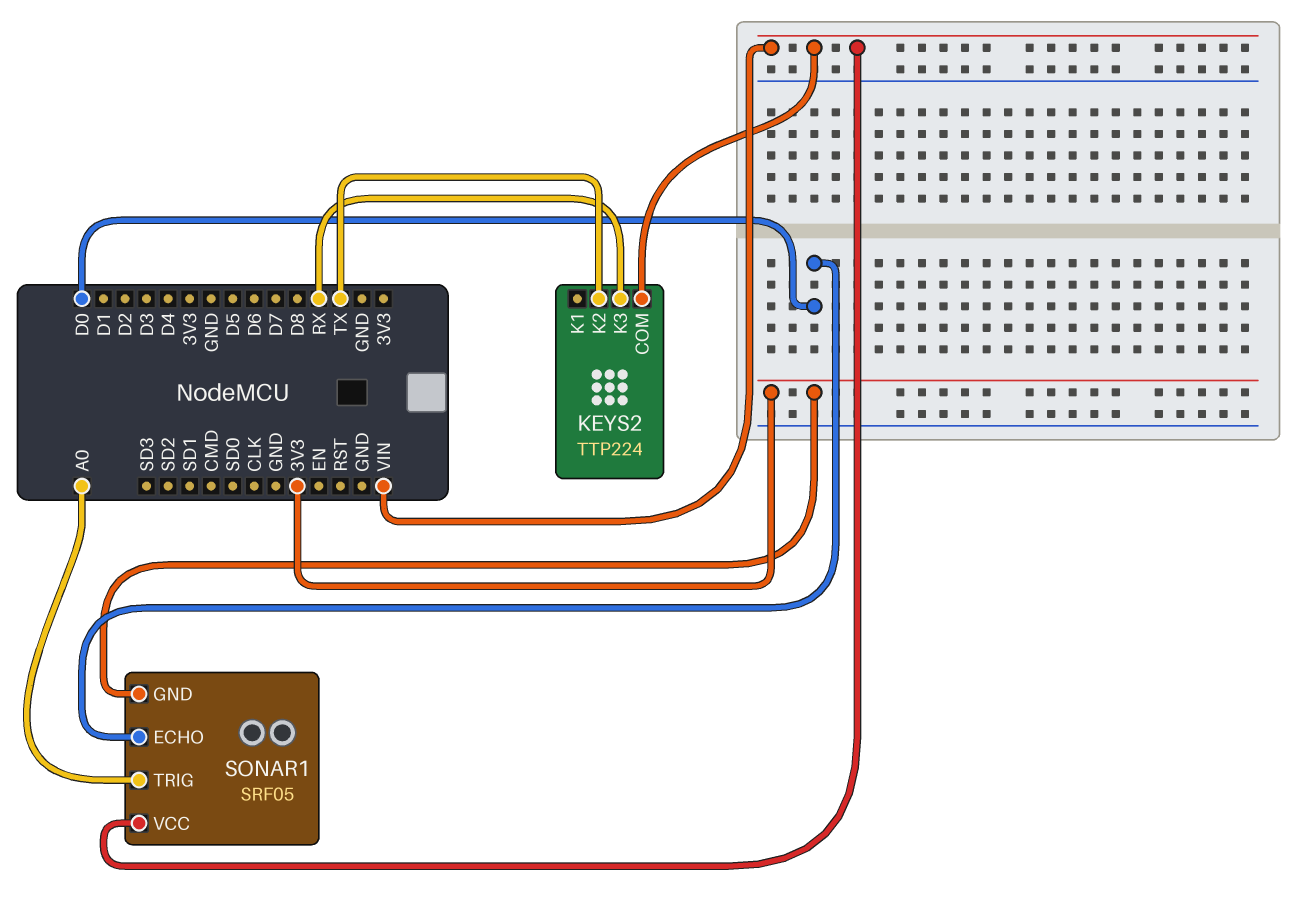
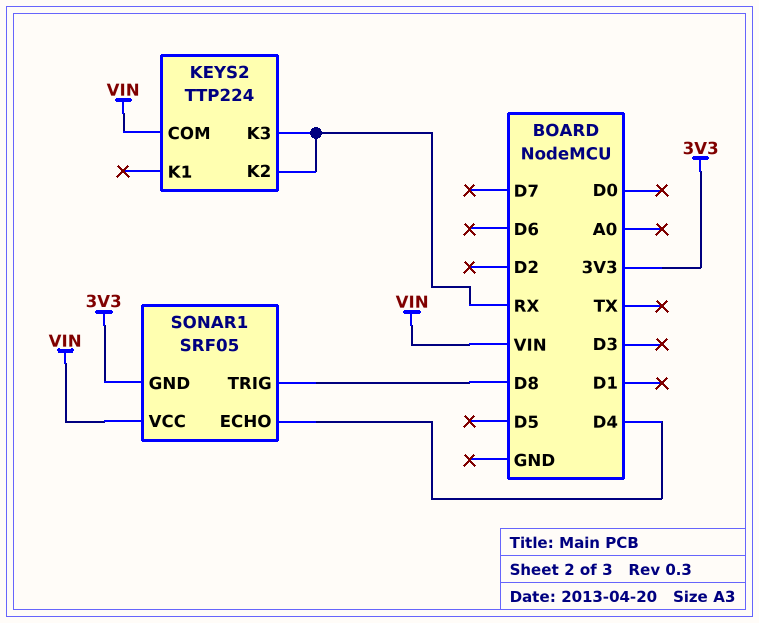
KEYS2 pin K2: TX -> RX
SONAR1 pin ECHO: D0 -> D4
SONAR1 pin TRIG: A0 -> D8

